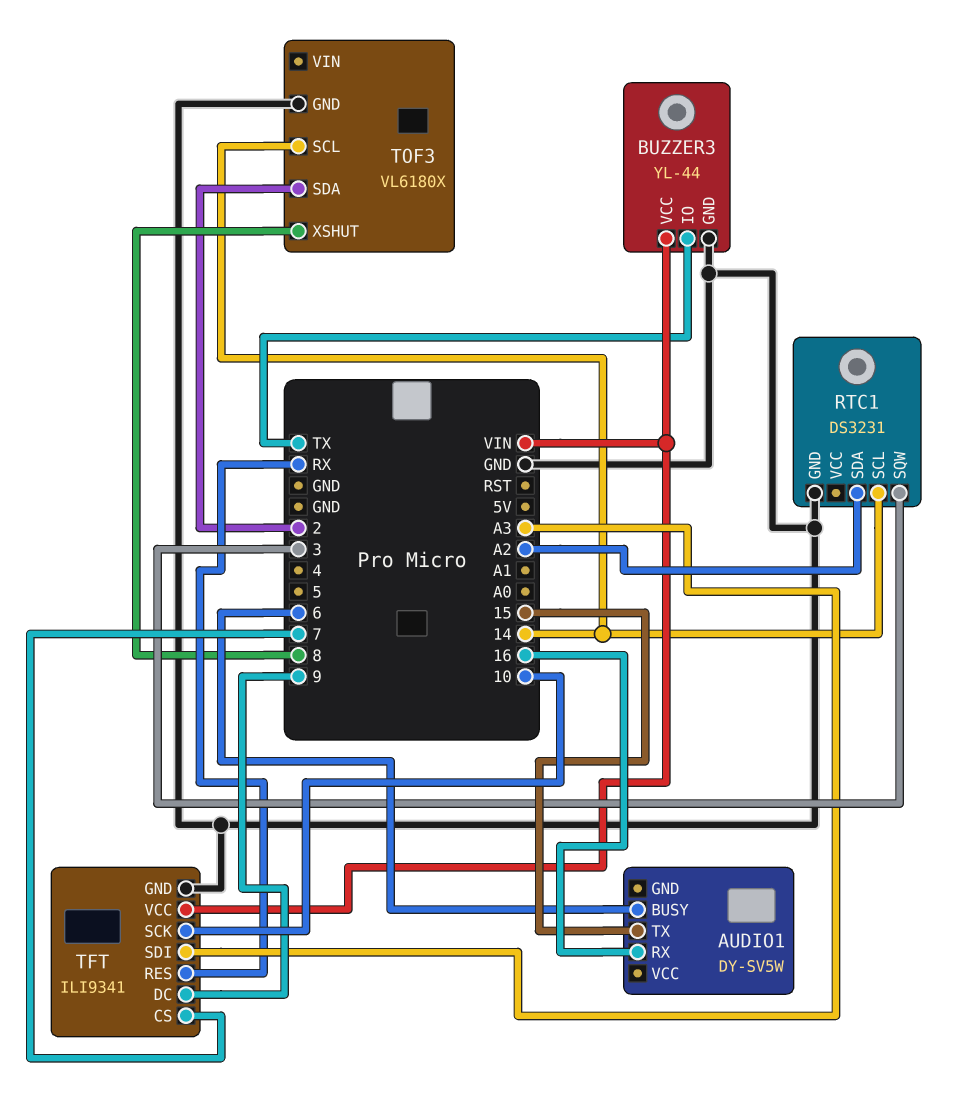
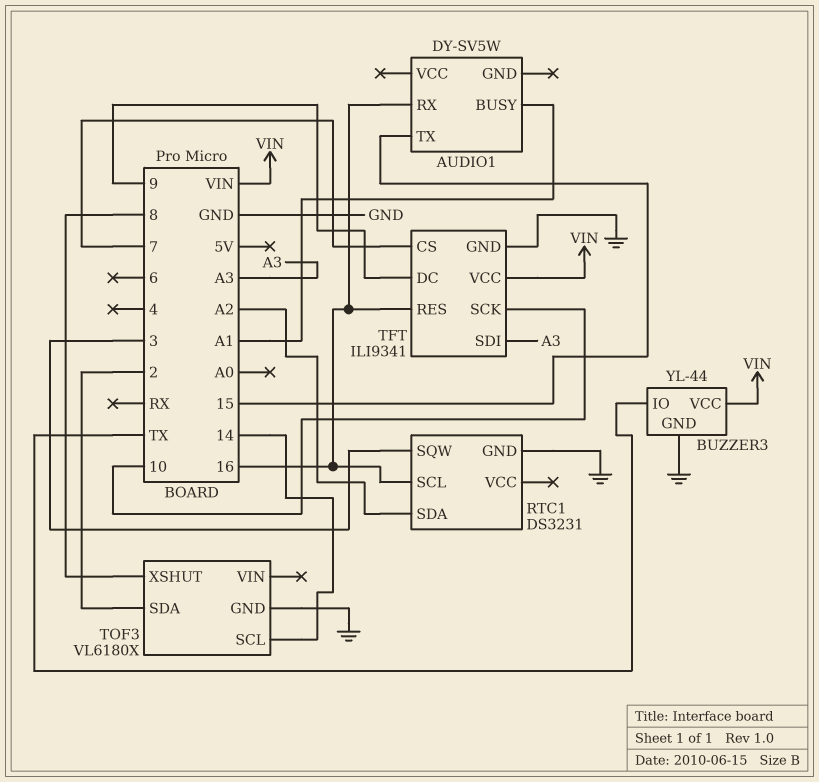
AUDIO1 pin BUSY: 6 -> A1
RTC1 pin SCL: 14 -> 16
TFT pin RES: RX -> 16

